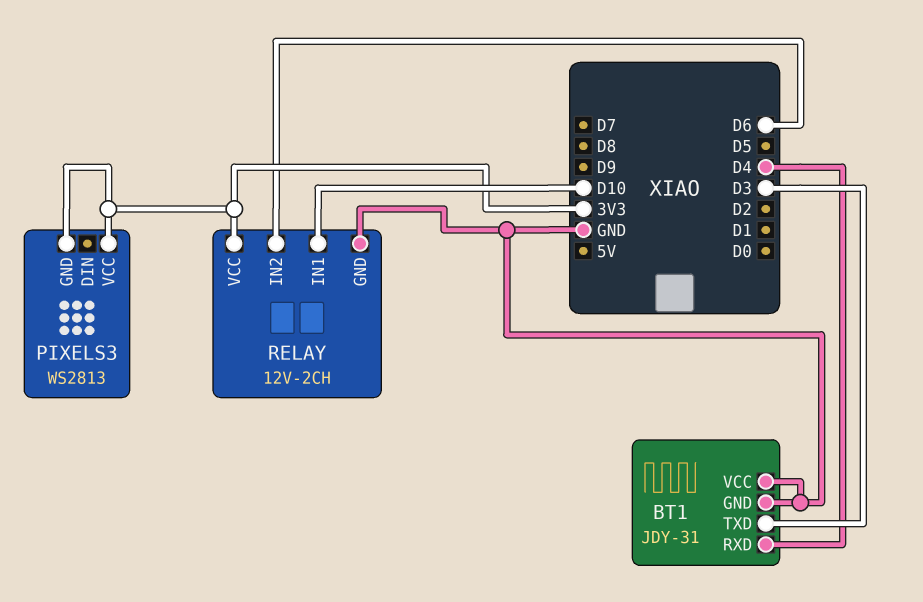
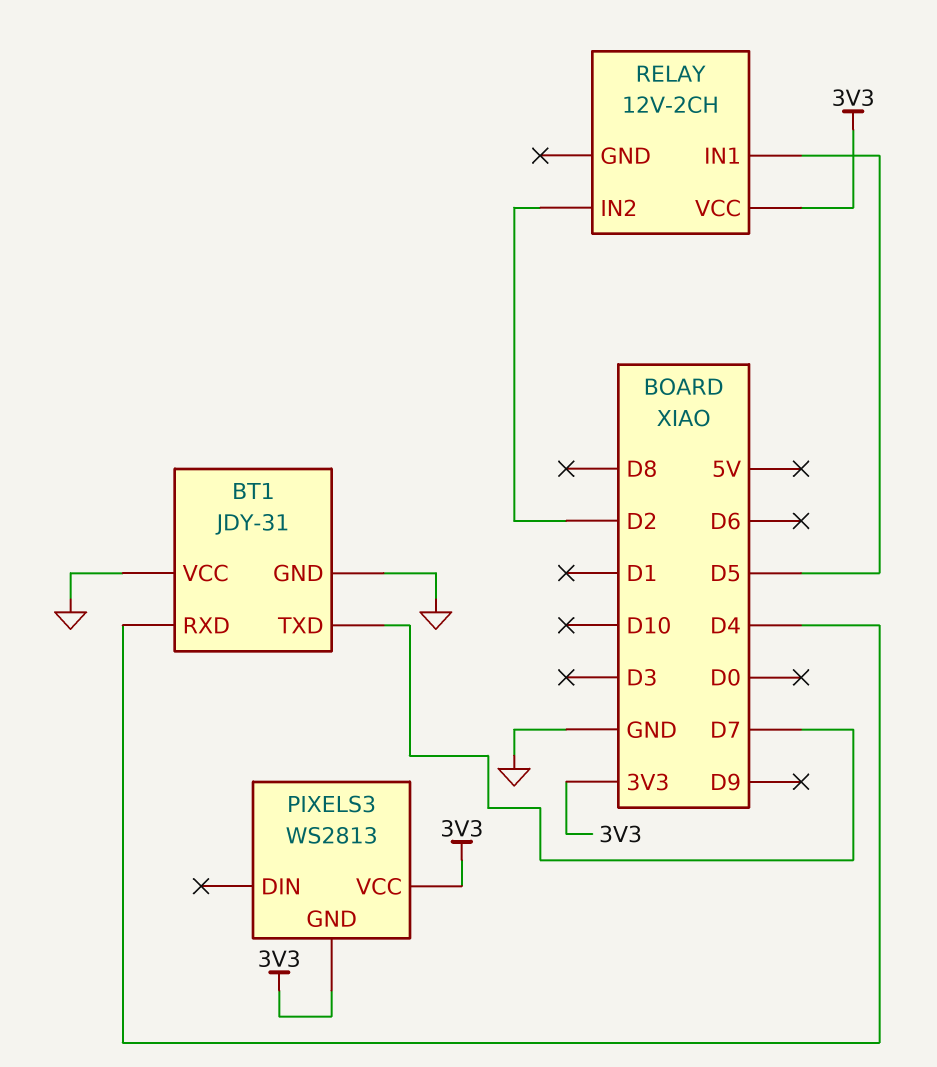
BT1 pin TXD: D3 -> D7
RELAY pin GND: GND -> none
RELAY pin IN1: D10 -> D5
RELAY pin IN2: D6 -> D2

